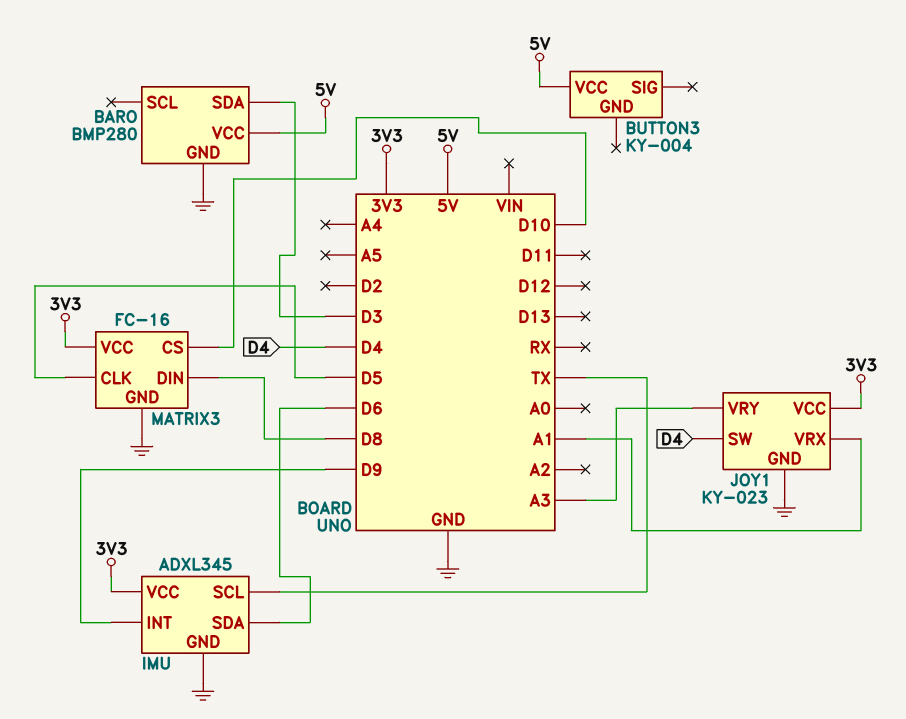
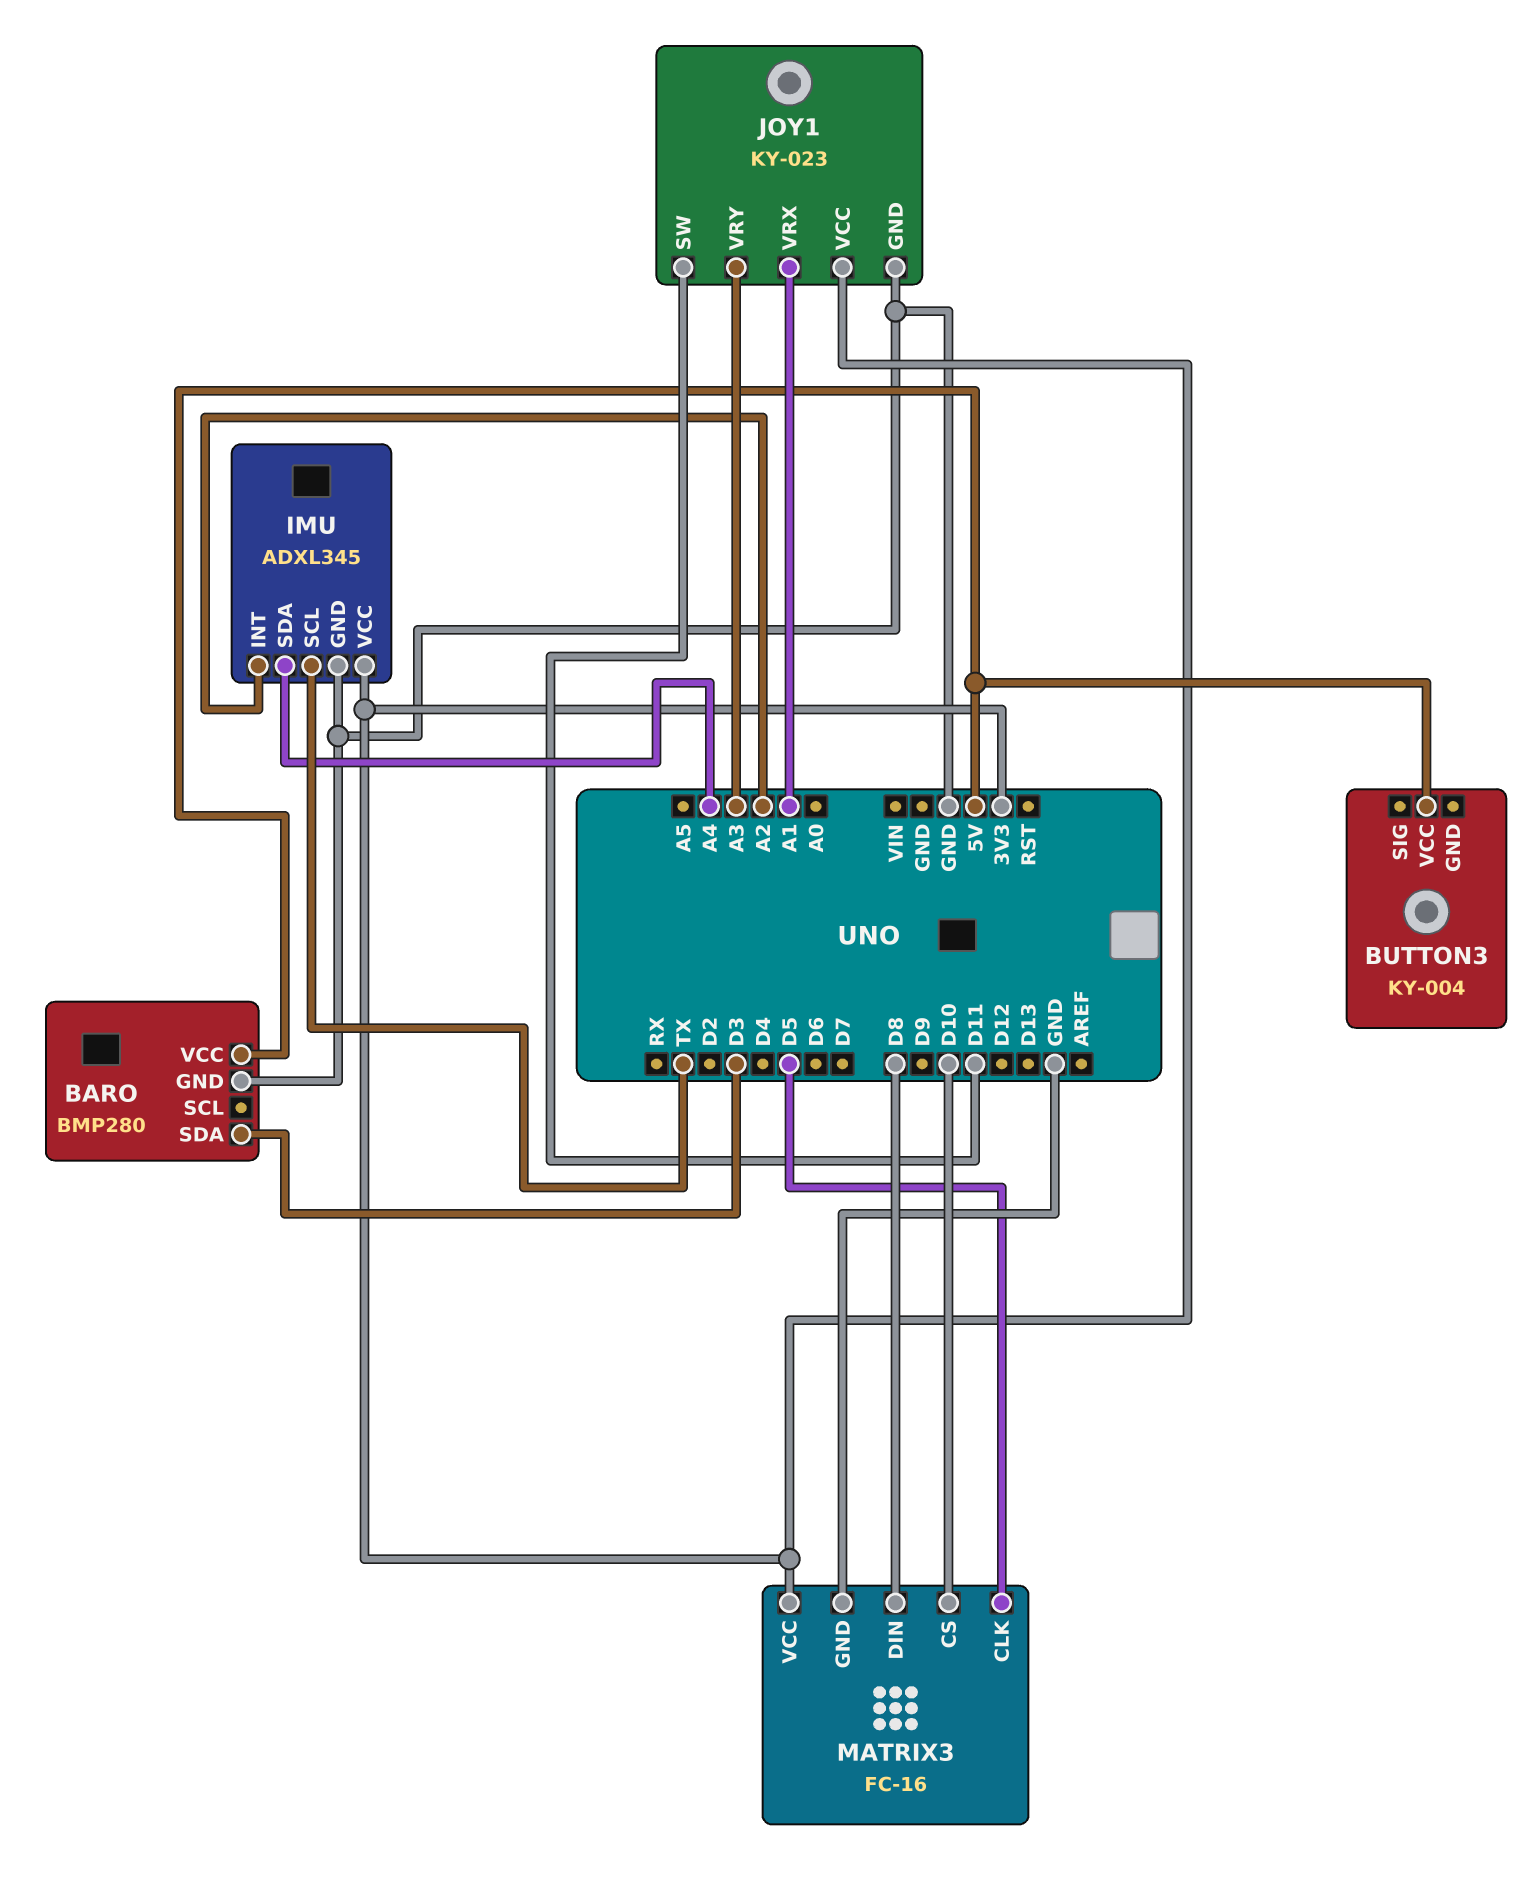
IMU pin INT: D9 -> A2
IMU pin SDA: D6 -> A4
JOY1 pin SW: D4 -> D11

